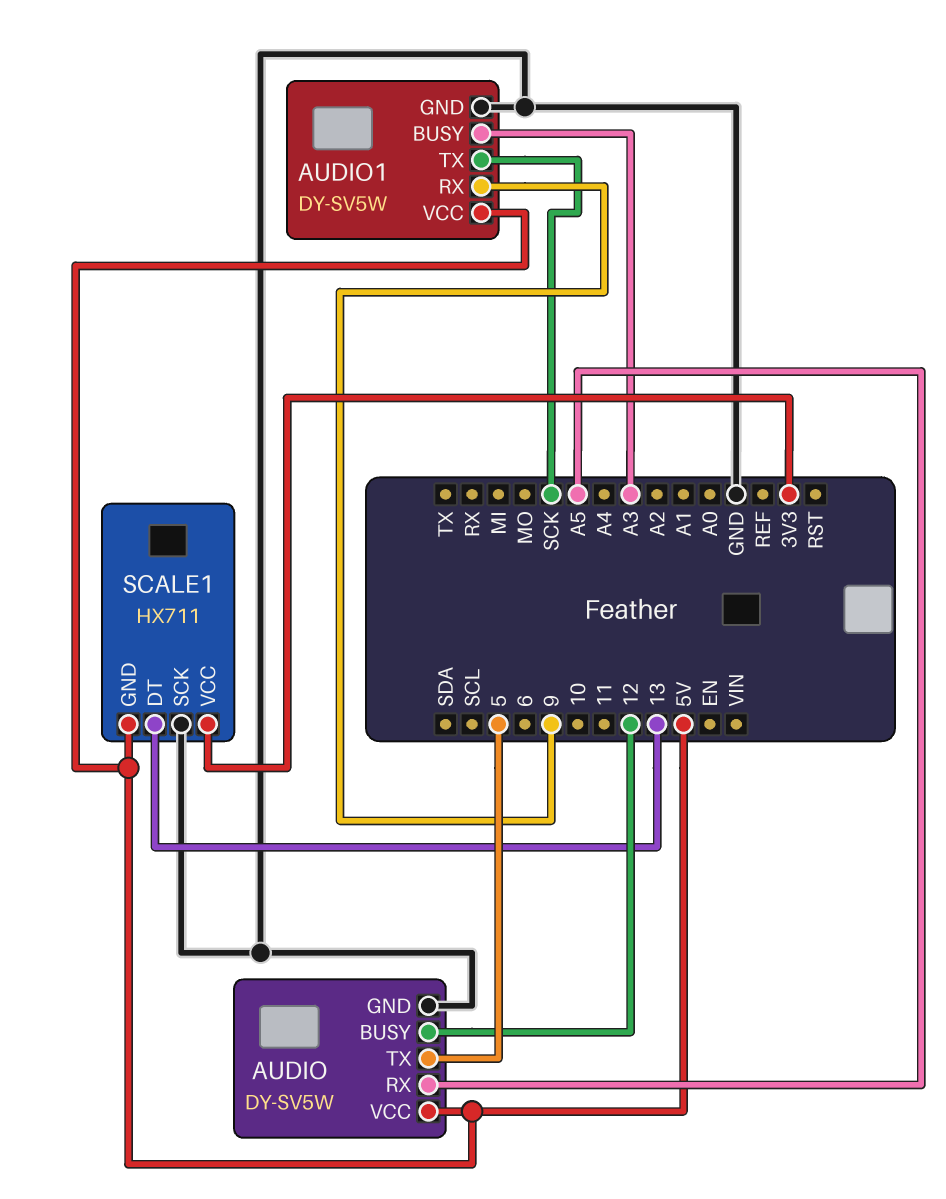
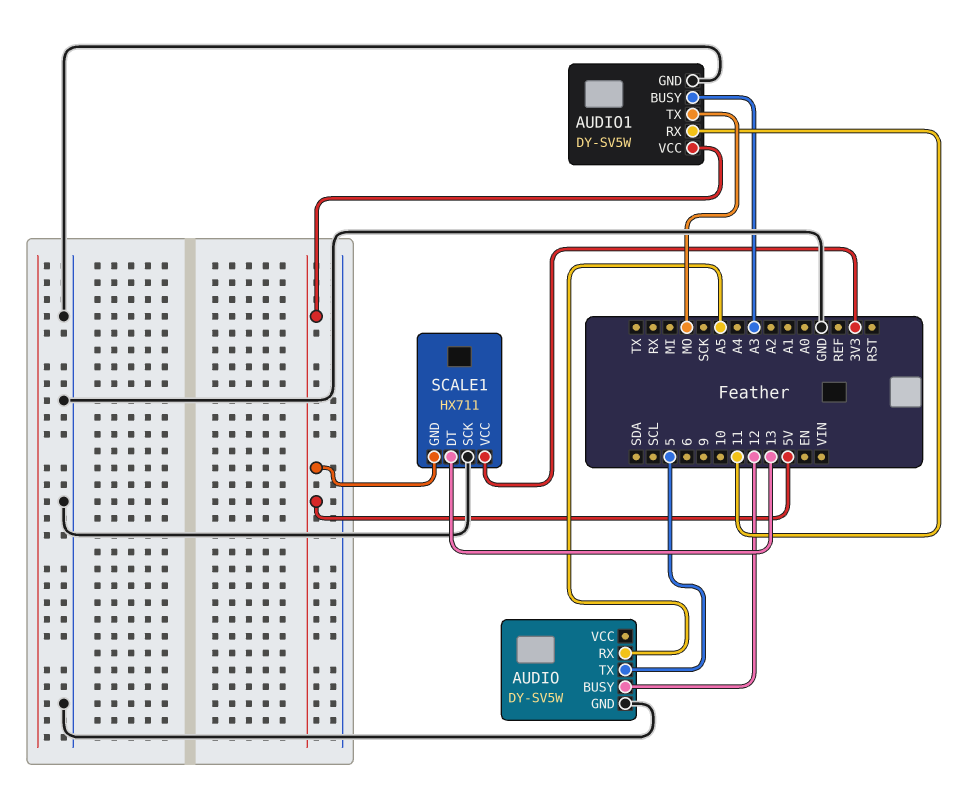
AUDIO pin VCC: 5V -> none
AUDIO1 pin RX: 9 -> 11
AUDIO1 pin TX: SCK -> MO

